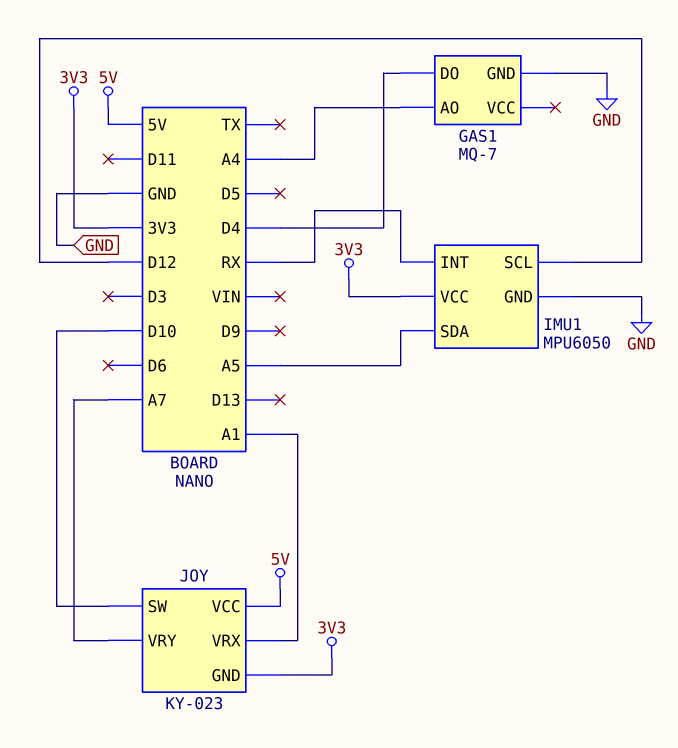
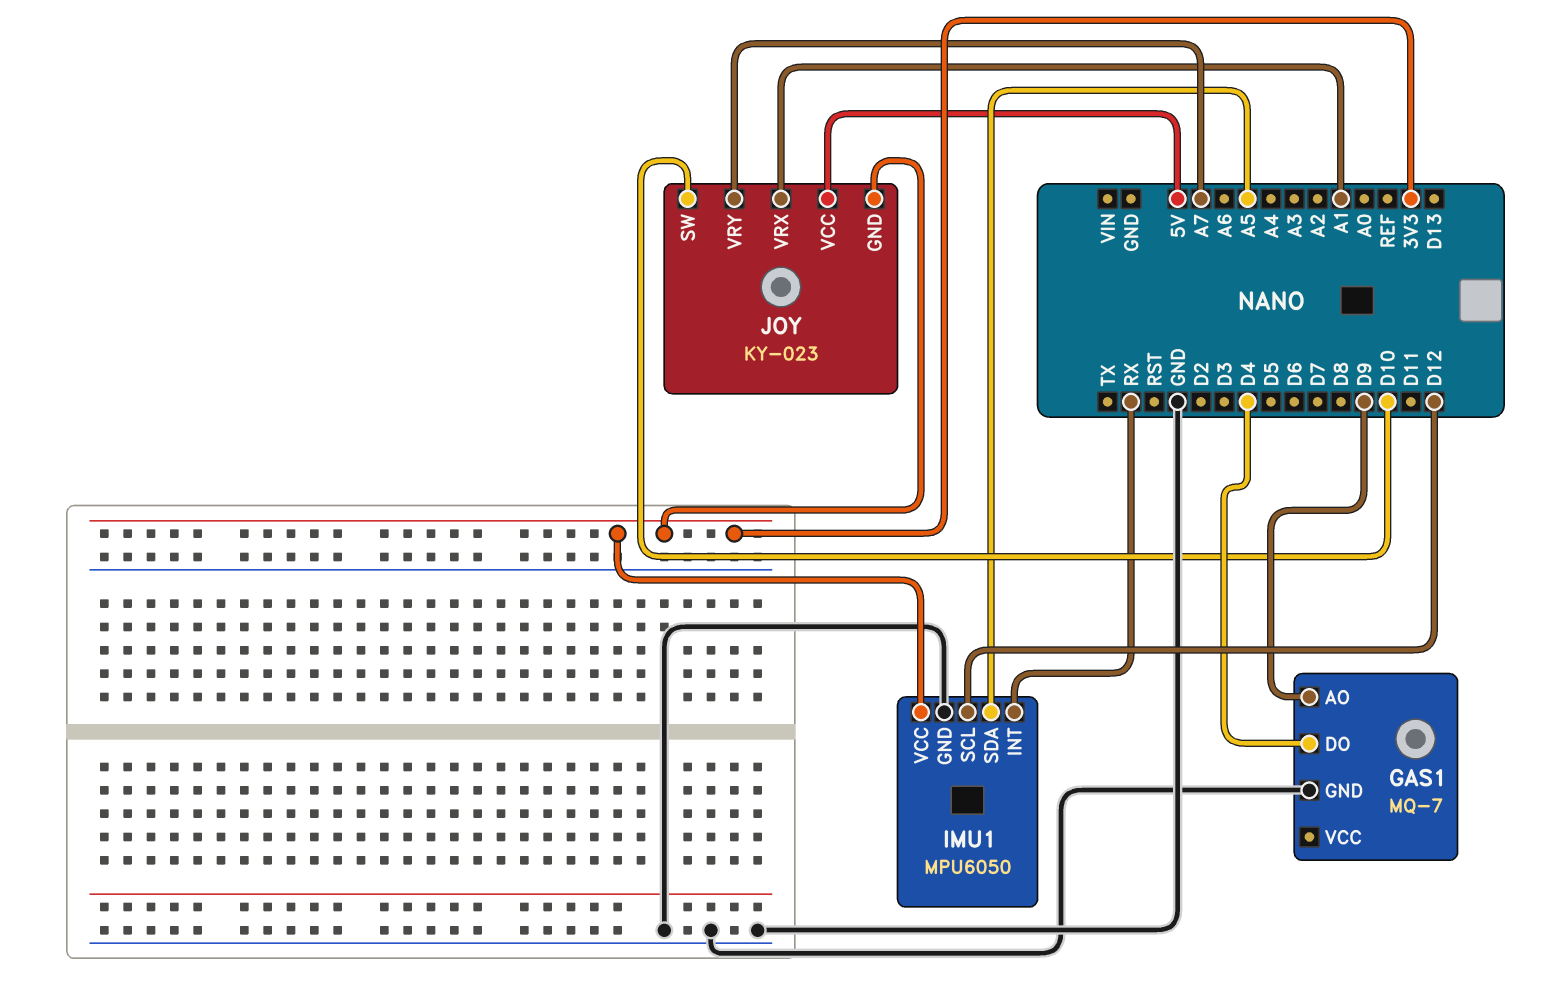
GAS1 pin AO: A4 -> D9

